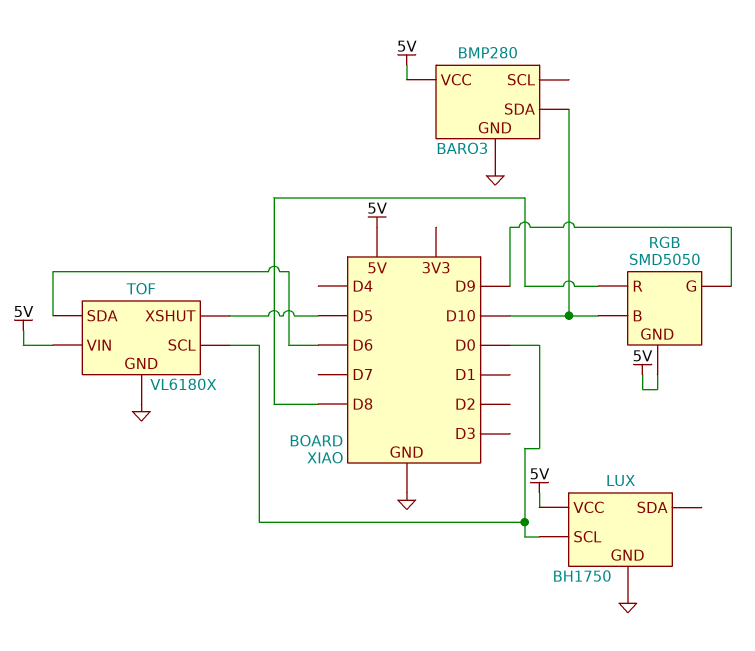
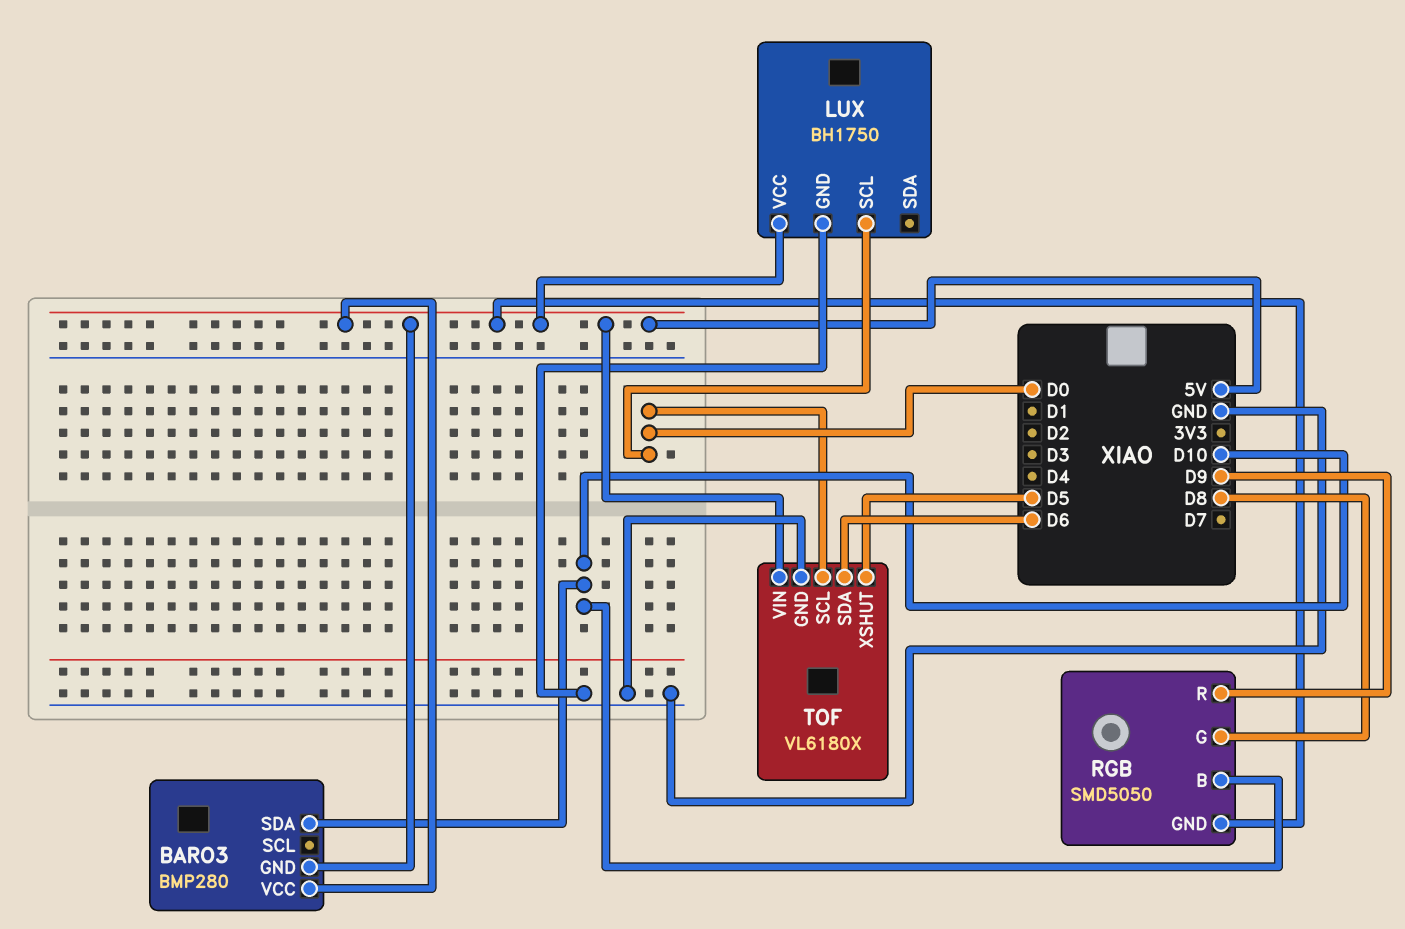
BARO3 pin GND: GND -> 5V
RGB pin G: D9 -> D8
RGB pin R: D8 -> D9

